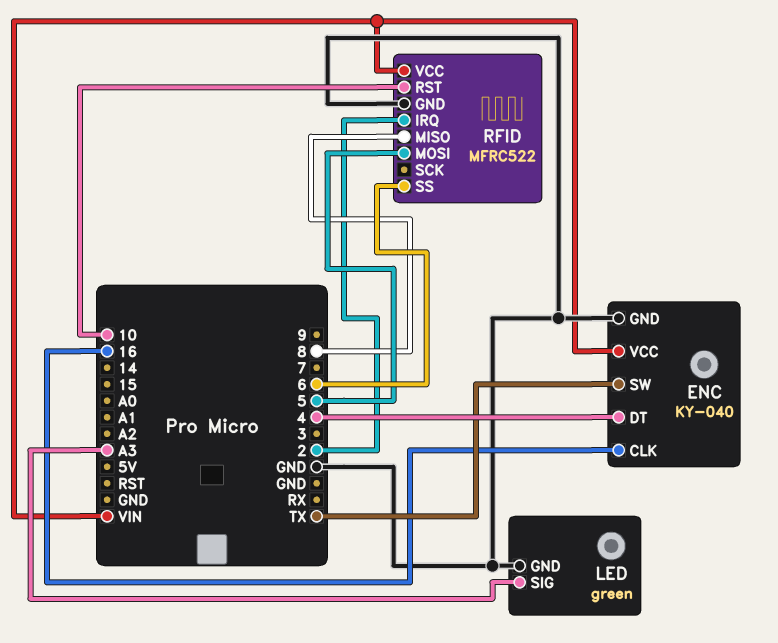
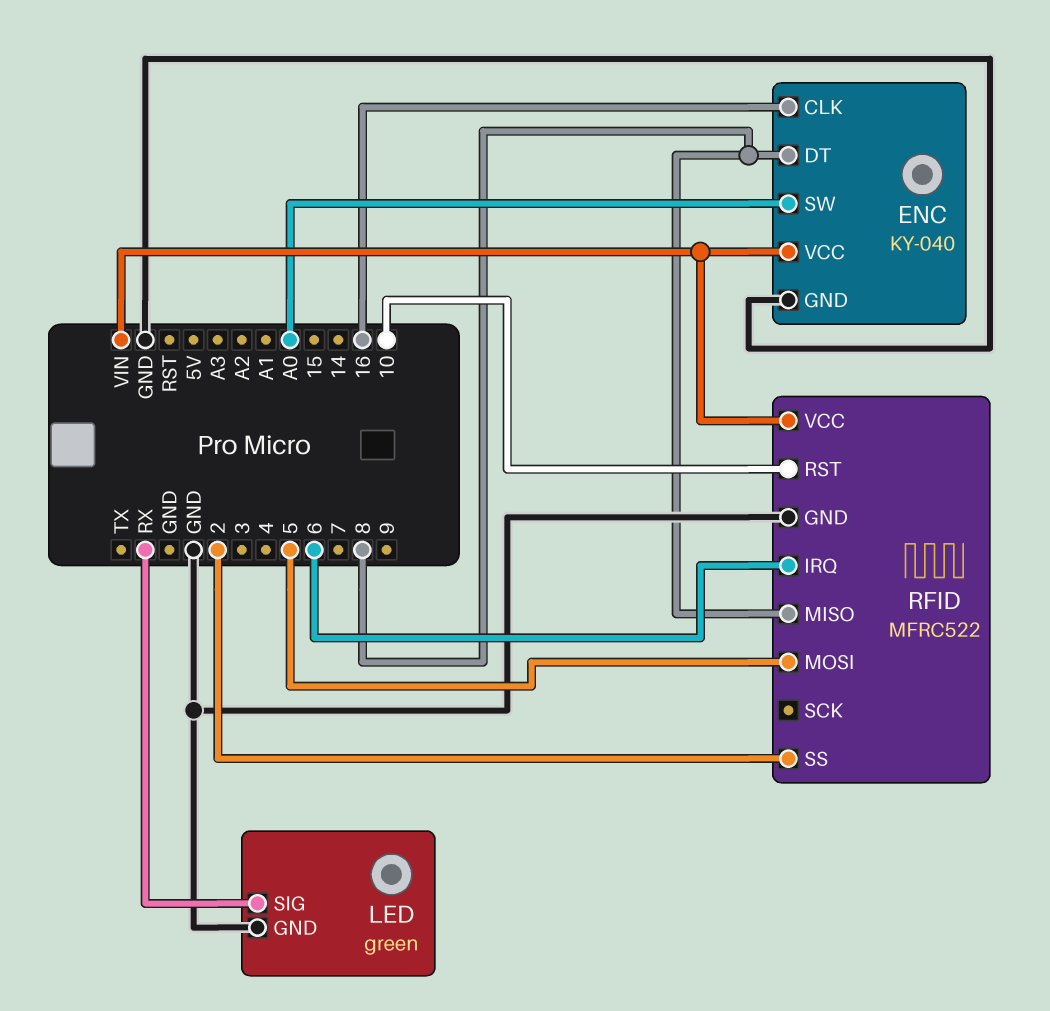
ENC pin DT: 4 -> 8
ENC pin SW: TX -> A0
LED pin SIG: A3 -> RX
RFID pin IRQ: 2 -> 6
RFID pin SS: 6 -> 2

